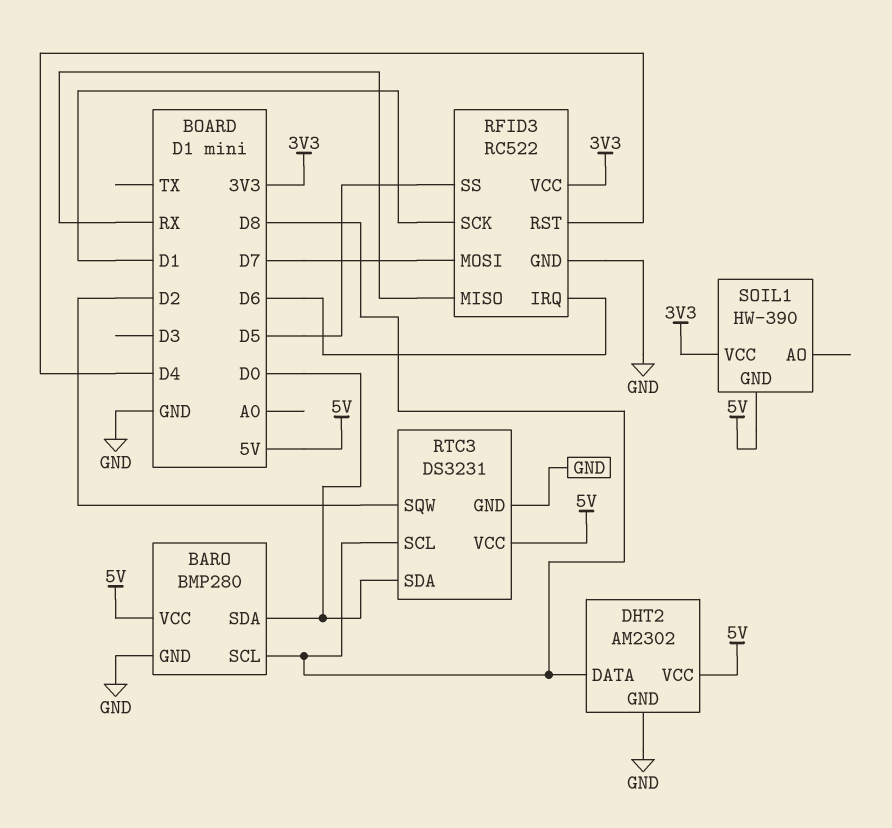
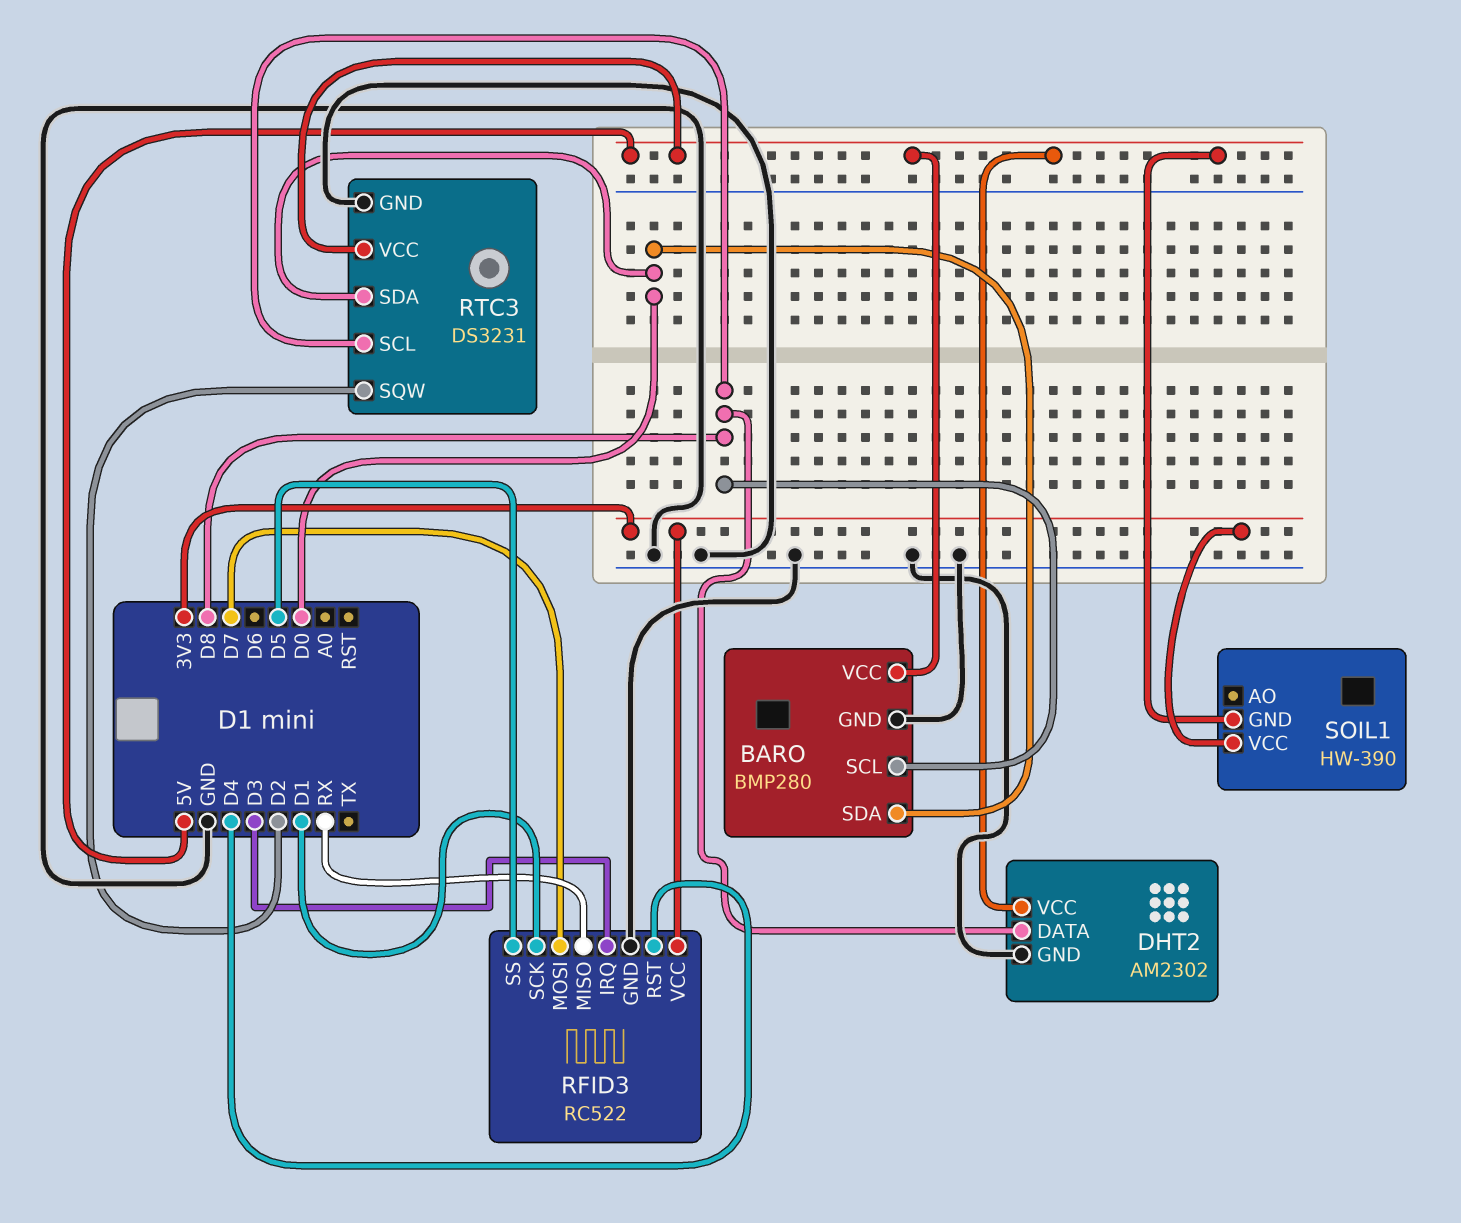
RFID3 pin IRQ: D6 -> D3

